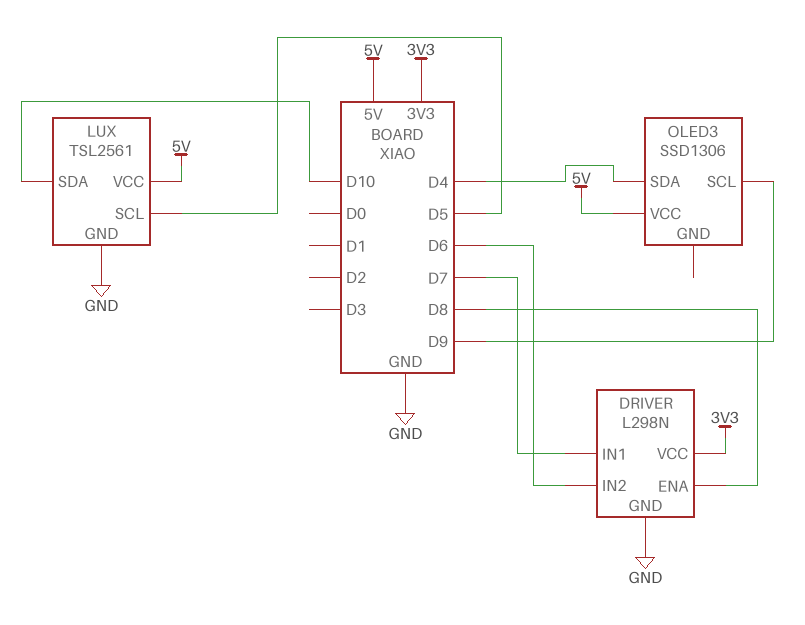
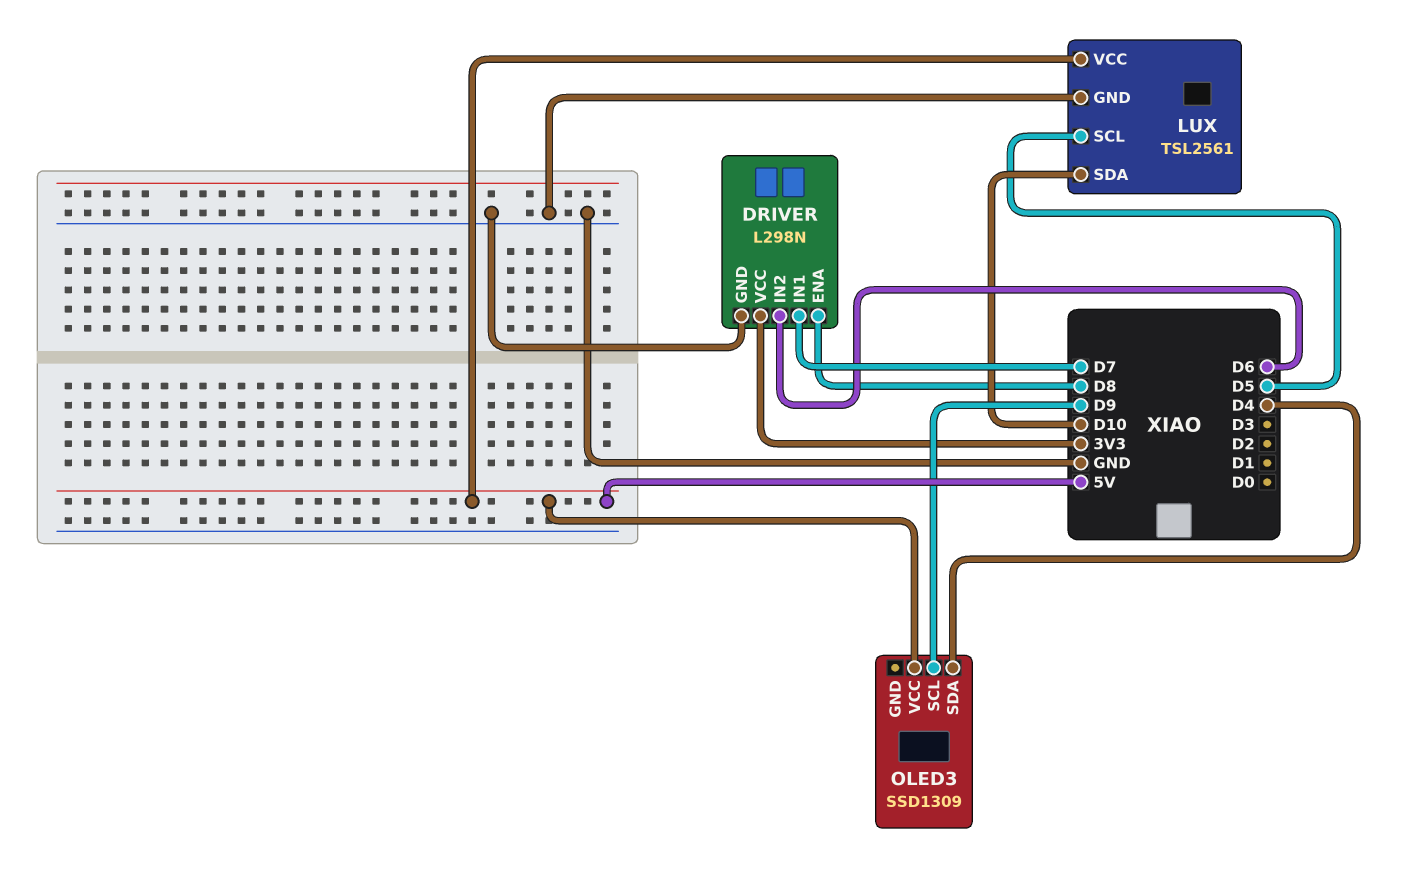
OLED3: SSD1306 -> SSD1309

